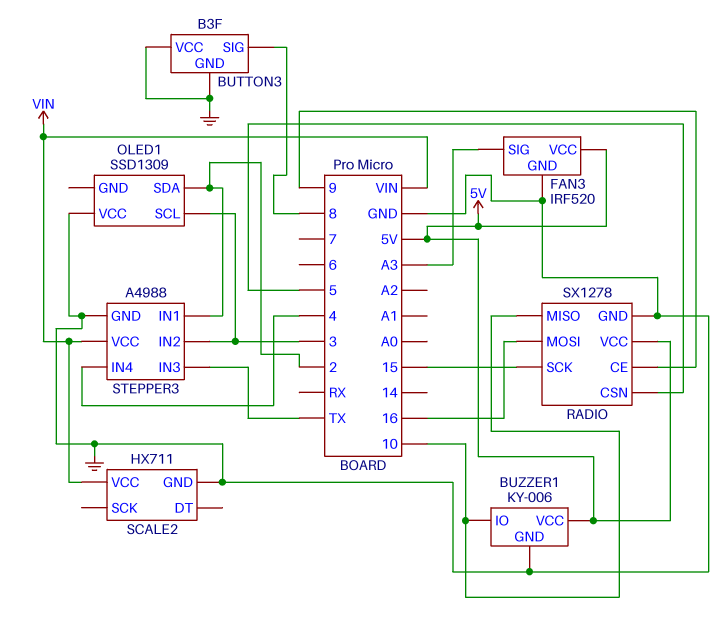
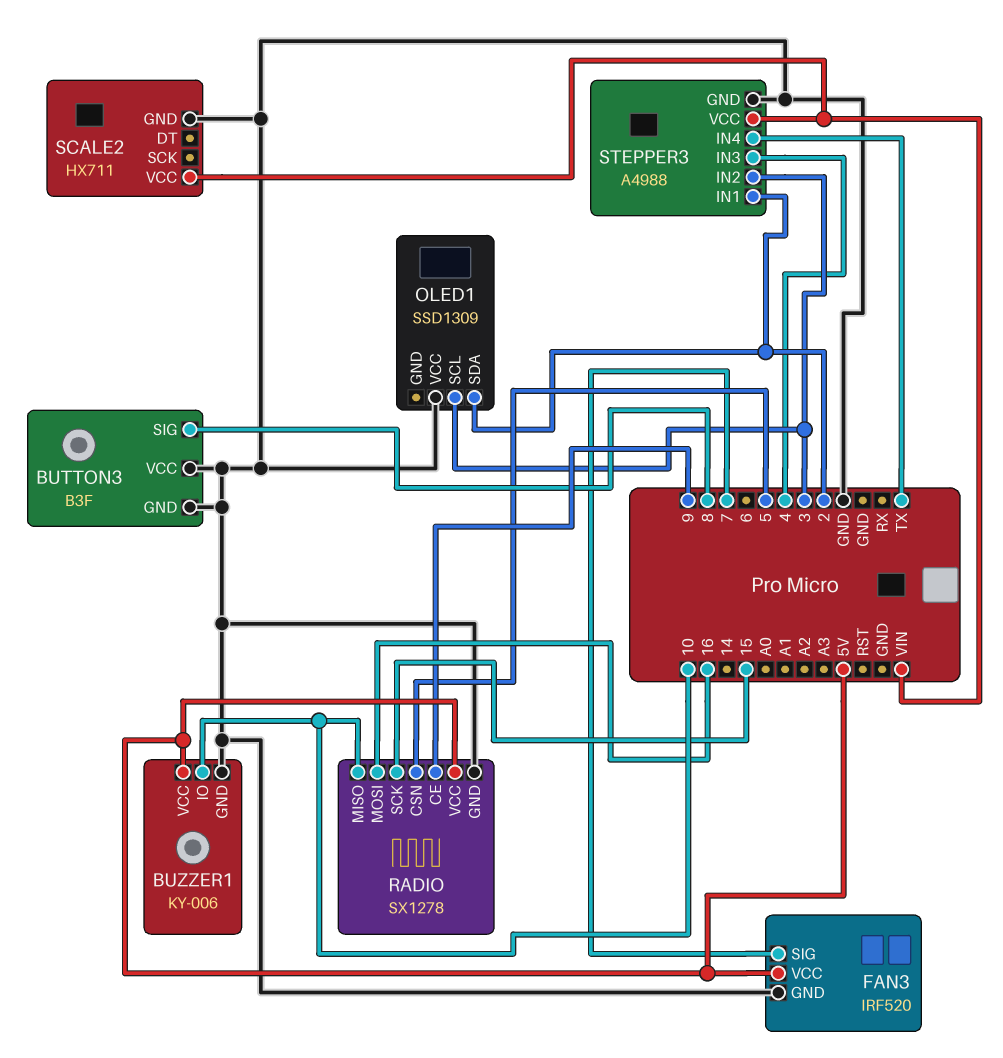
FAN3 pin SIG: A3 -> 7
STEPPER3 pin IN3: TX -> 4
STEPPER3 pin IN4: 4 -> TX

